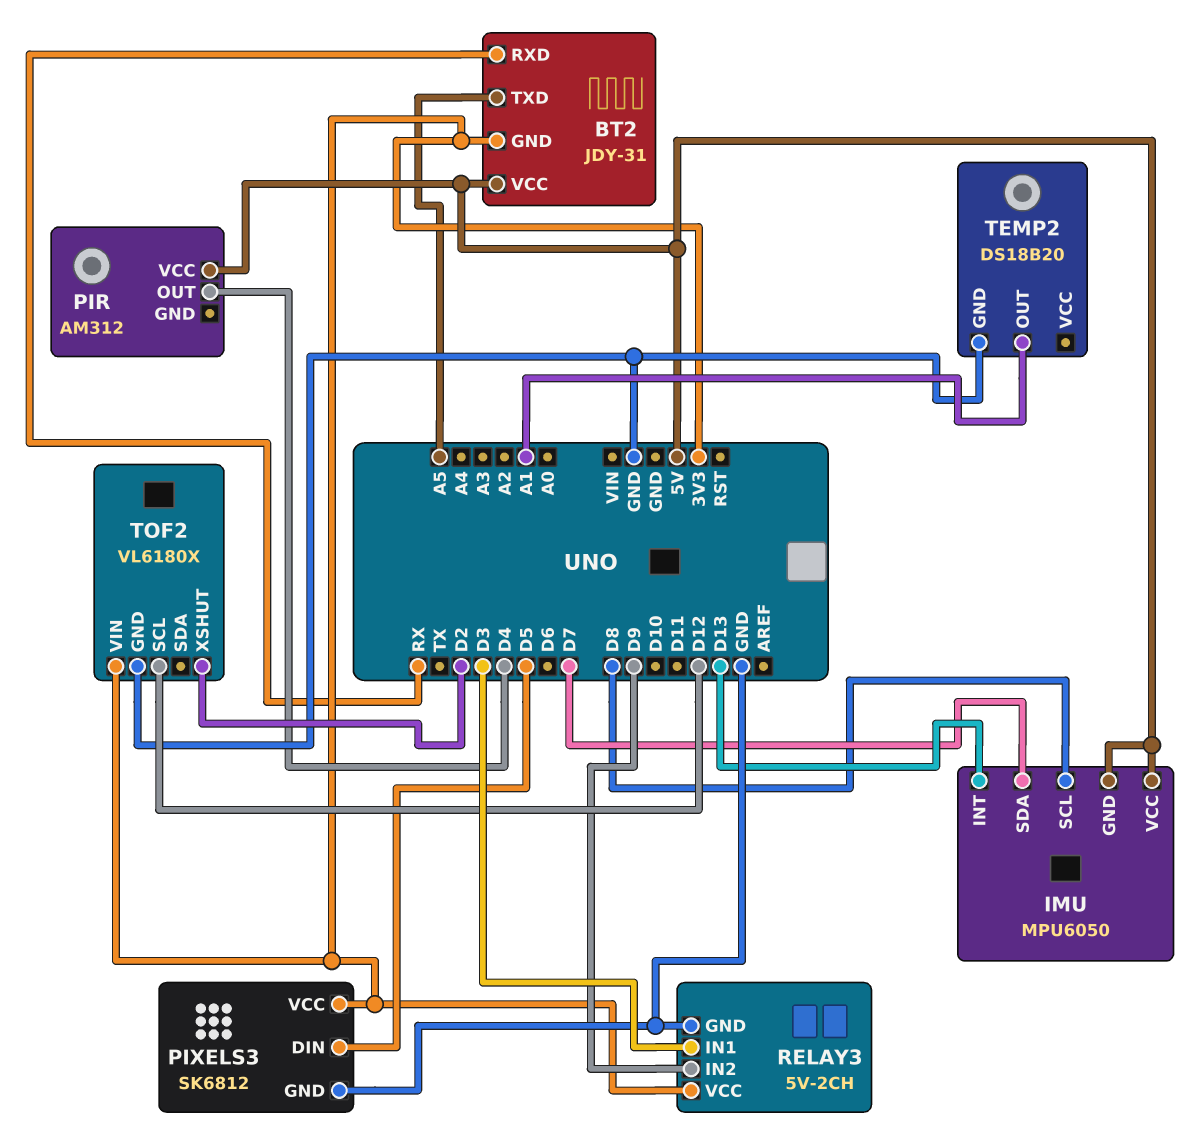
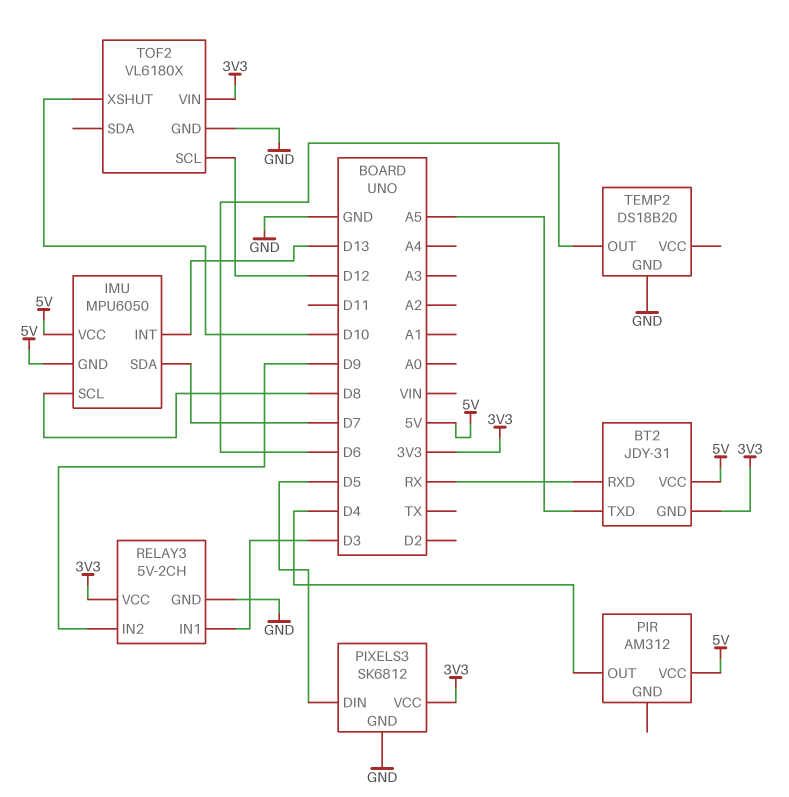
TEMP2 pin OUT: A1 -> D6
TOF2 pin XSHUT: D2 -> D10

